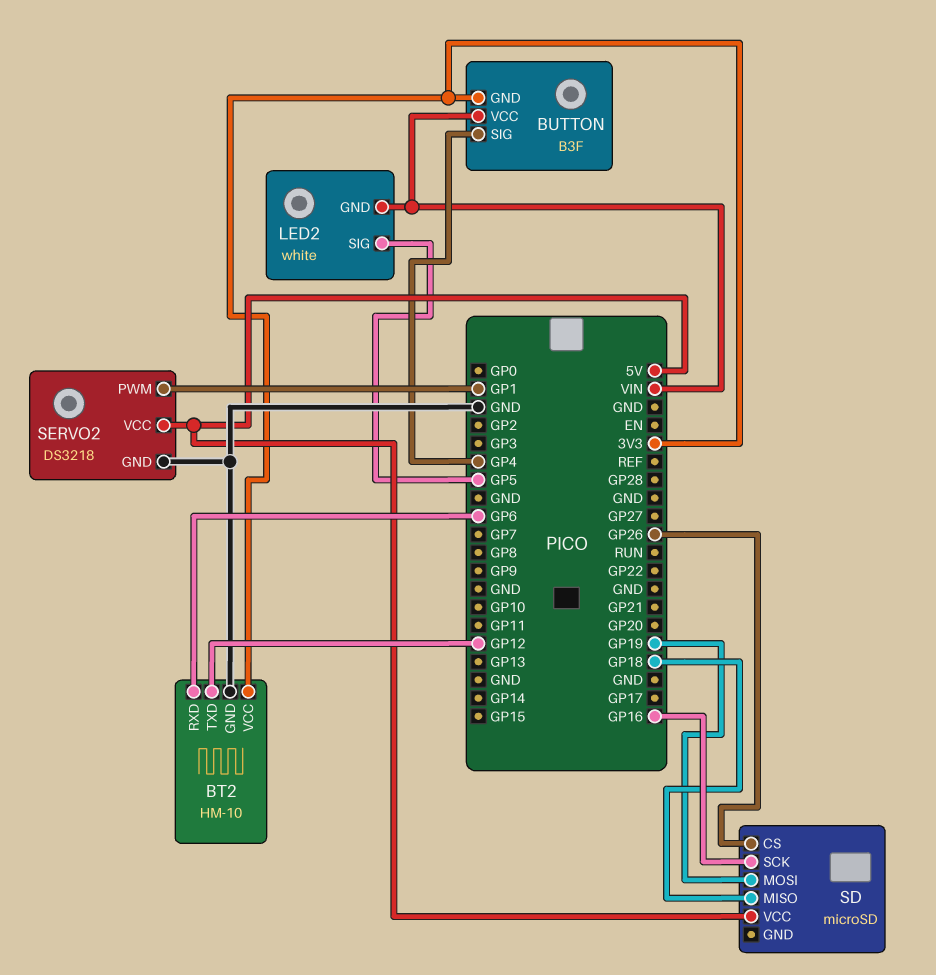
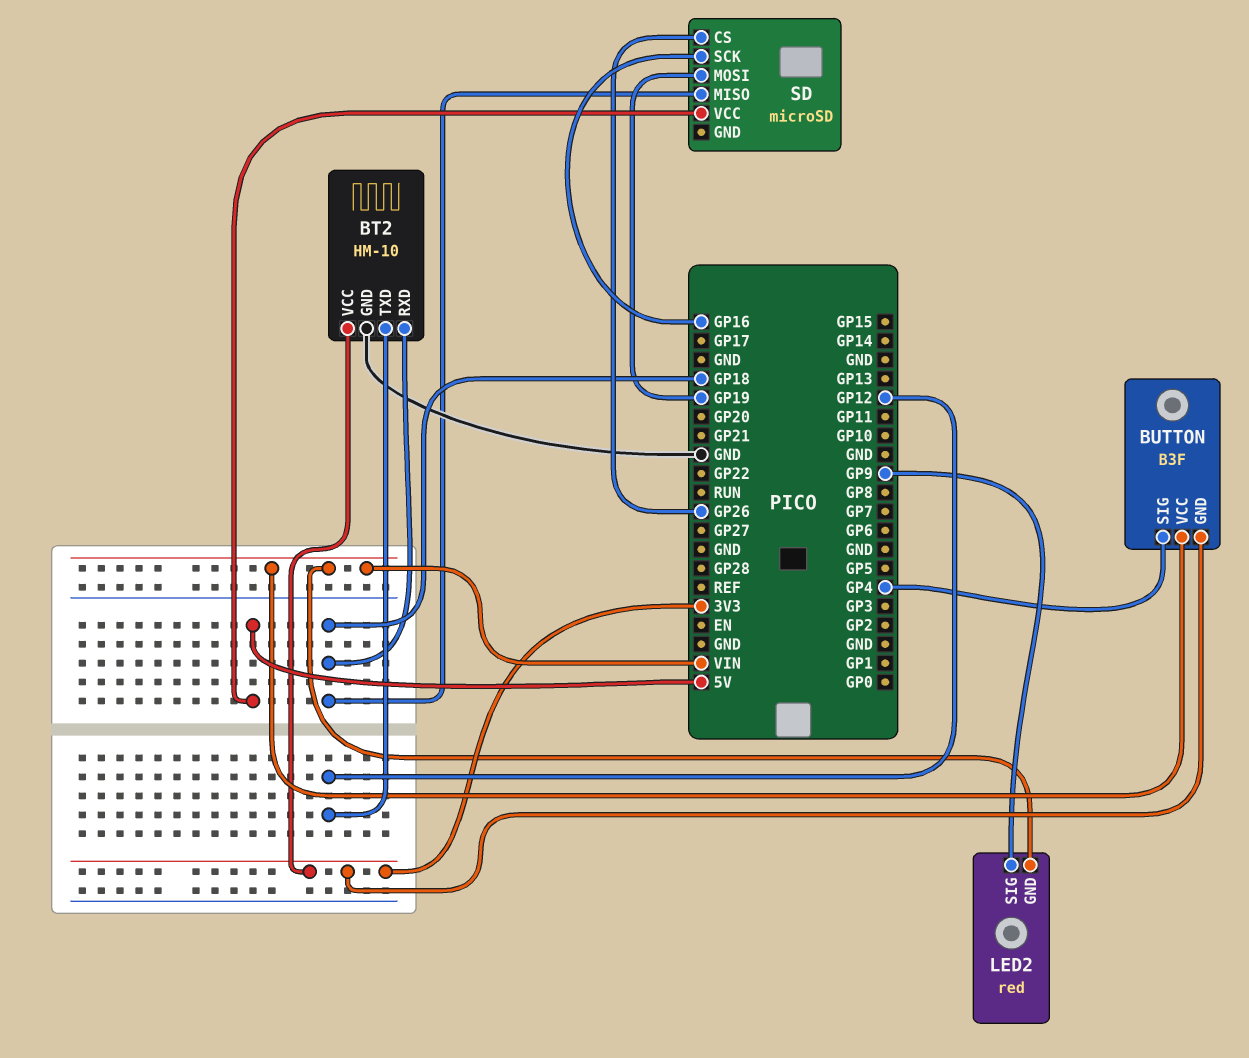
BT2 pin RXD: GP6 -> GP18
LED2: white -> red
LED2 pin SIG: GP5 -> GP9
SERVO2: DS3218 -> none
SERVO2 pin GND: GND -> none
SERVO2 pin PWM: GP1 -> none
SERVO2 pin VCC: 5V -> none

